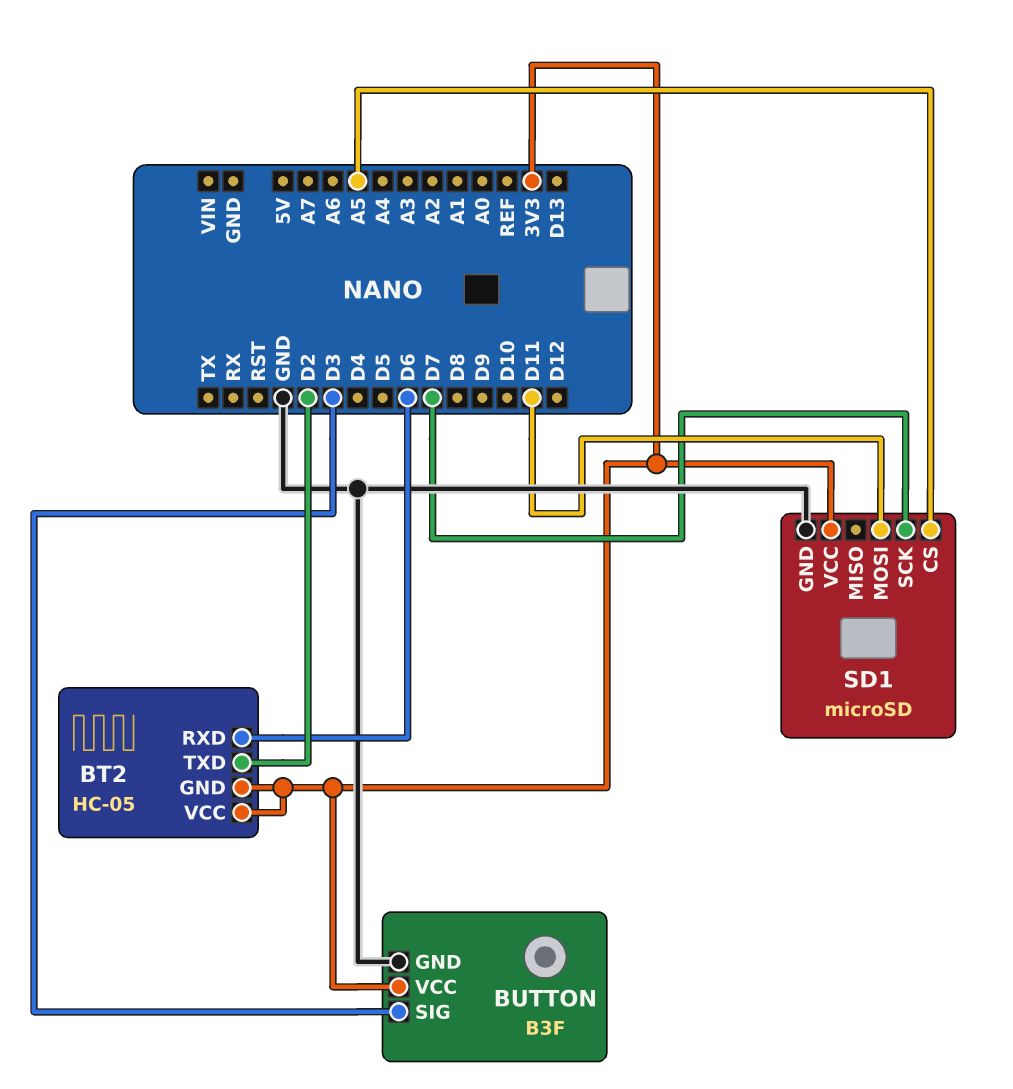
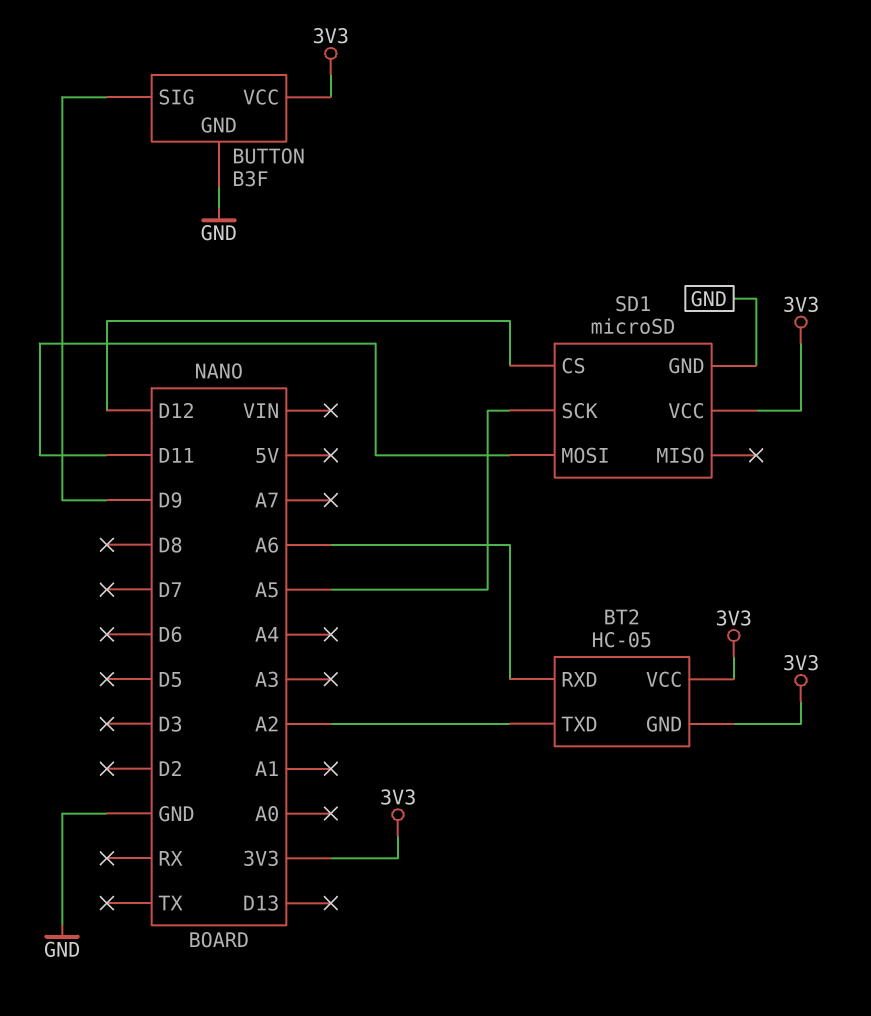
BT2 pin RXD: D6 -> A6
BT2 pin TXD: D2 -> A2
BUTTON pin SIG: D3 -> D9
SD1 pin CS: A5 -> D12
SD1 pin SCK: D7 -> A5

